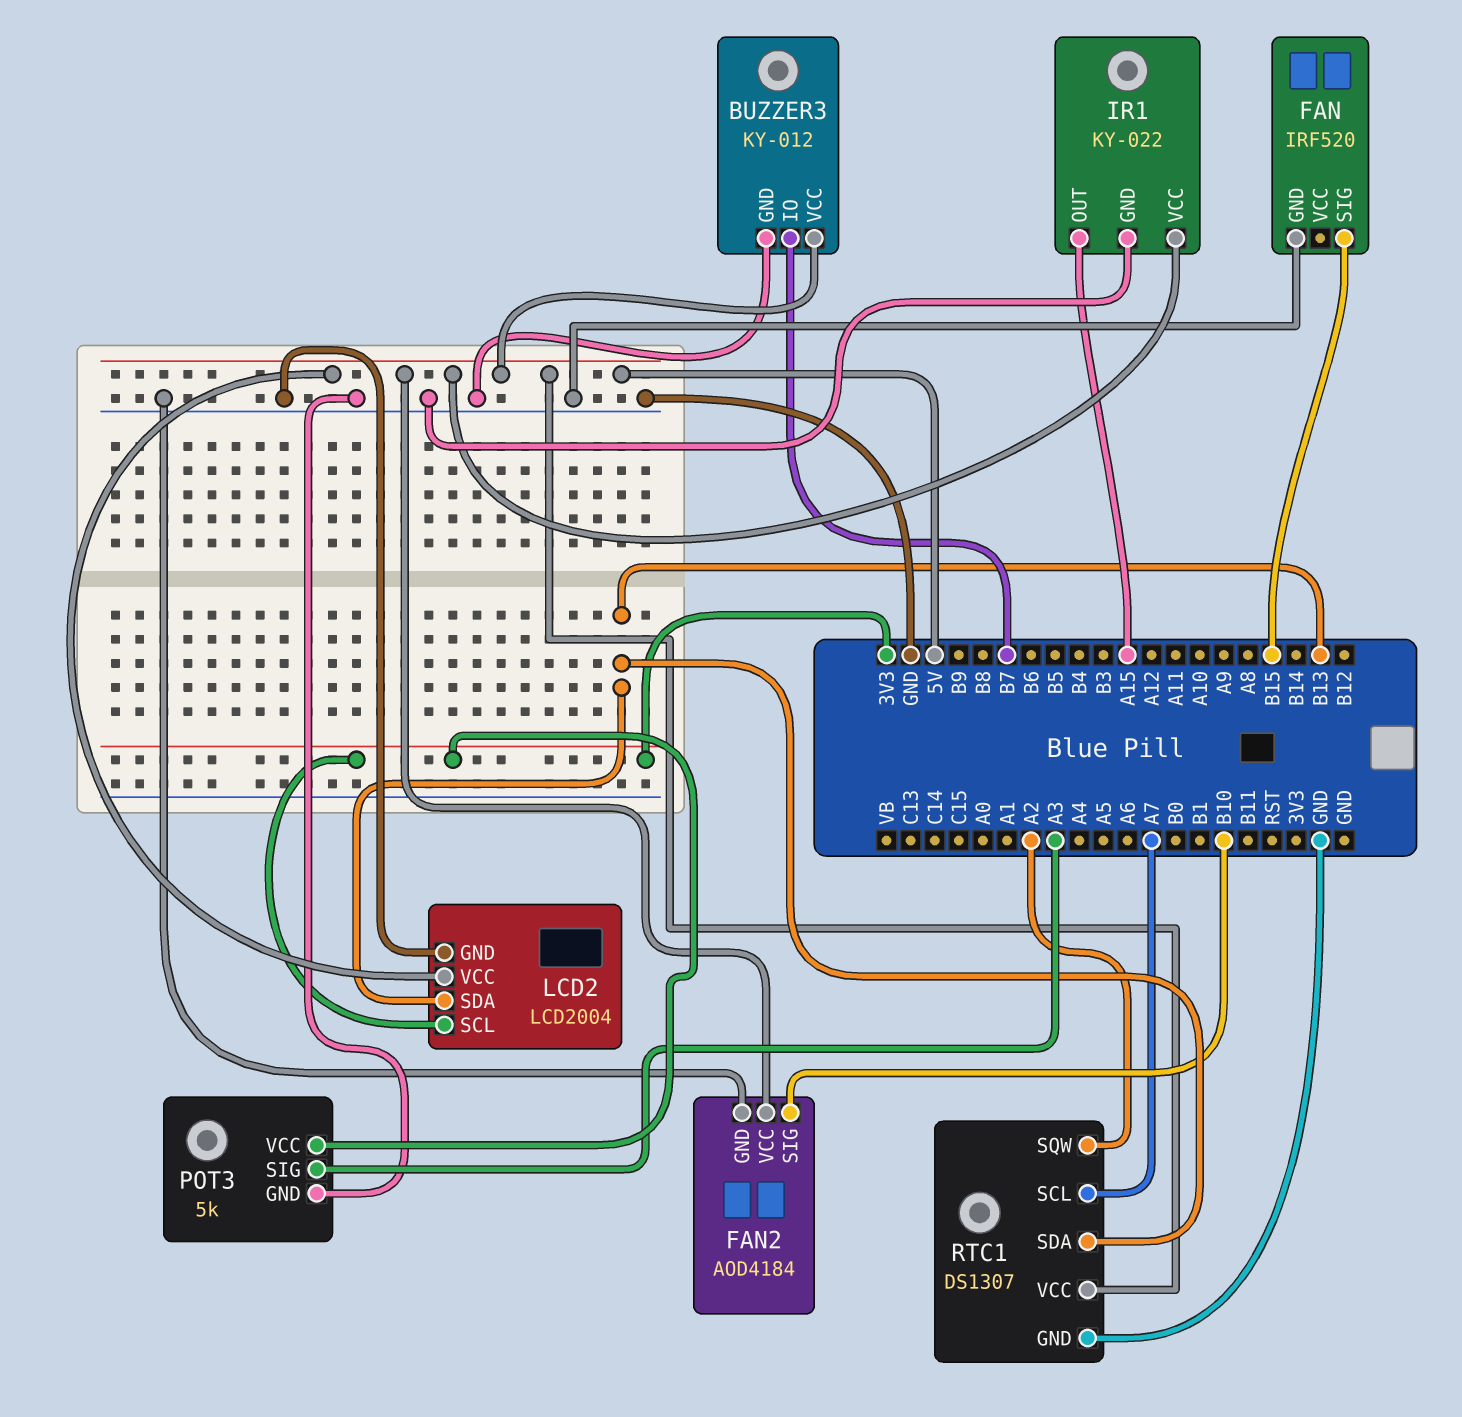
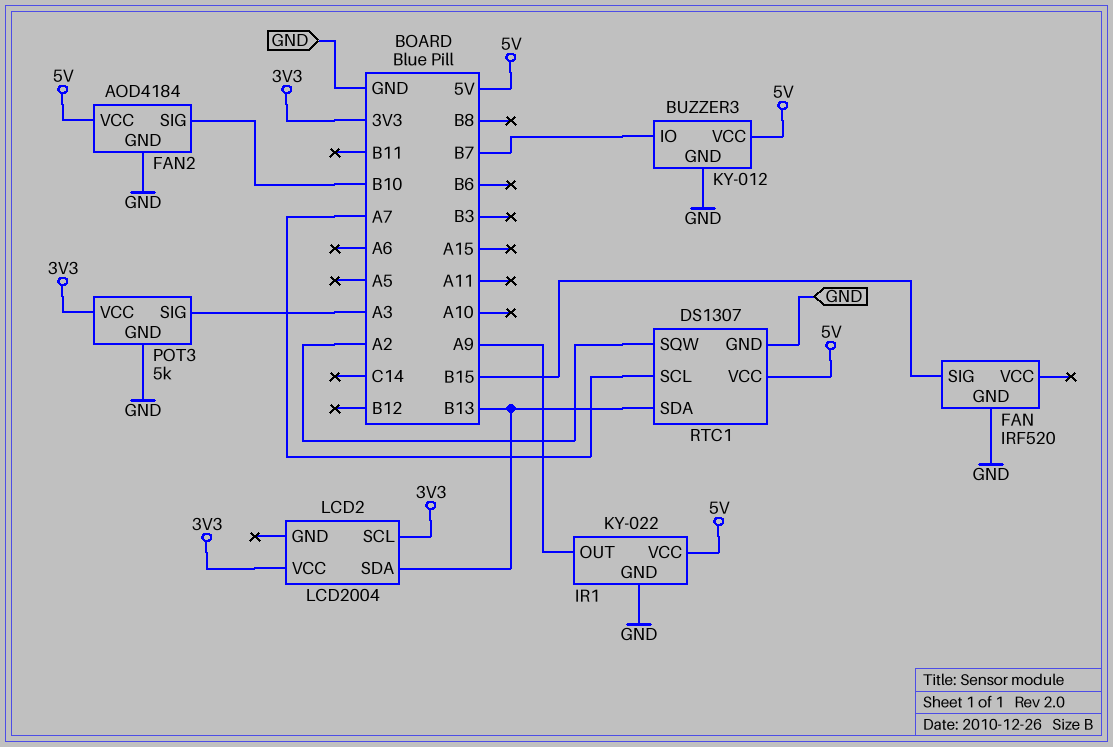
IR1 pin OUT: A15 -> A9
LCD2 pin GND: GND -> none
LCD2 pin VCC: 5V -> 3V3

